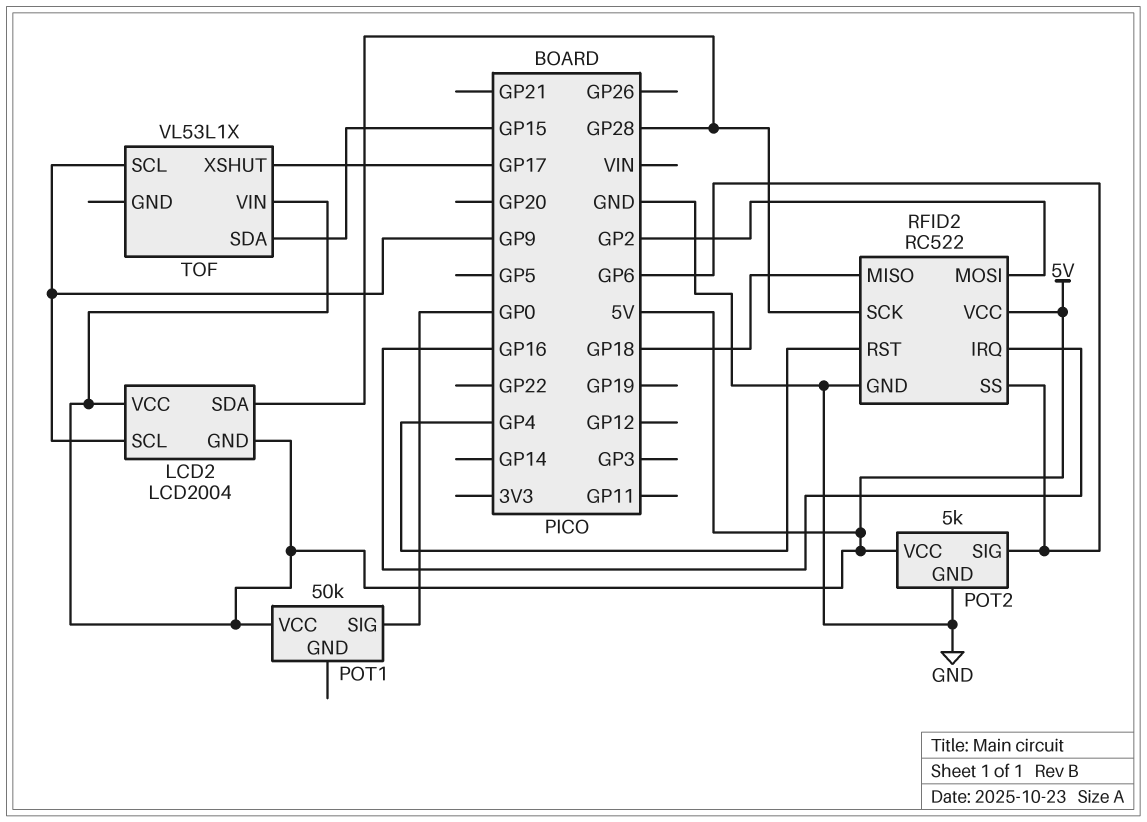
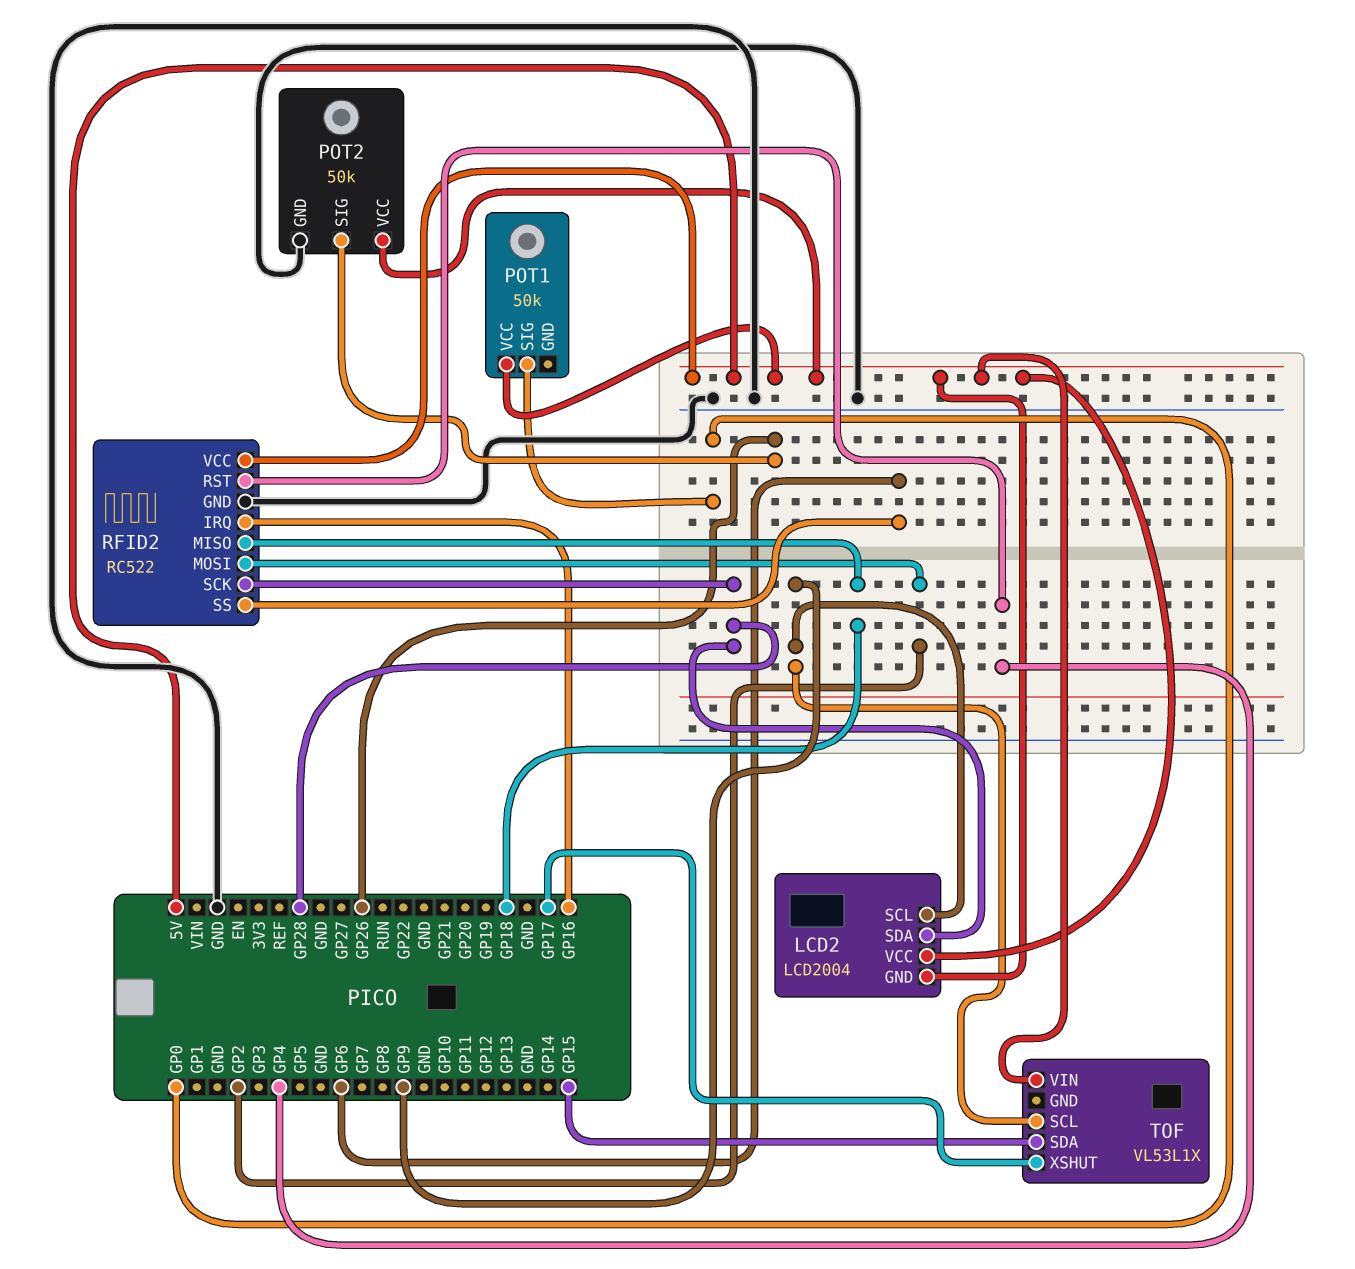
POT2: 5k -> 50k
POT2 pin SIG: GP6 -> GP26

